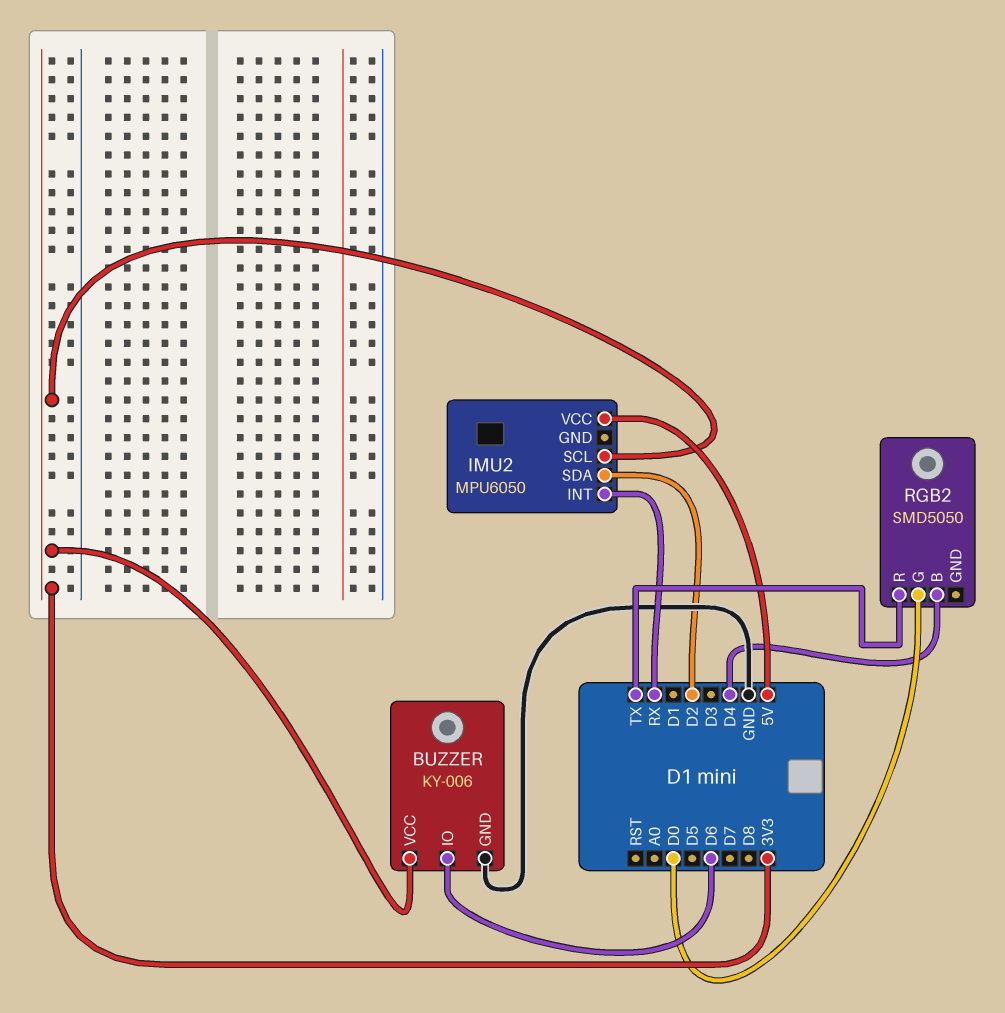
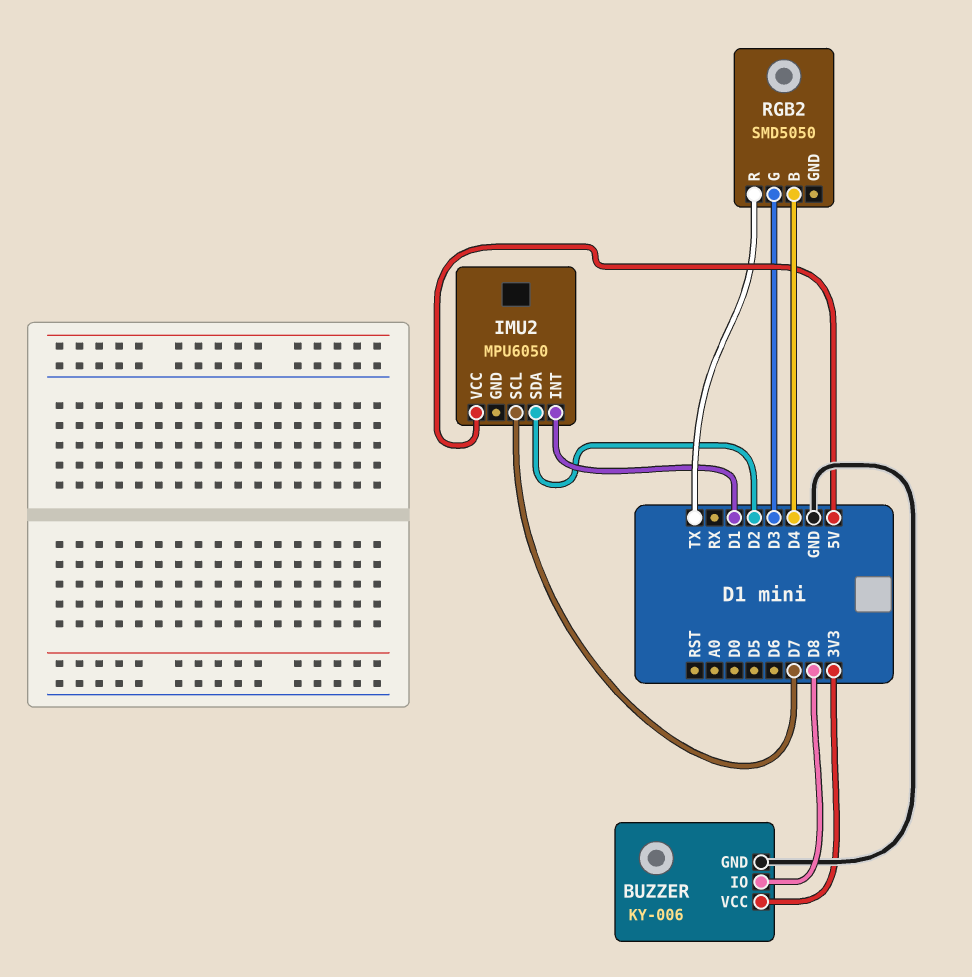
BUZZER pin IO: D6 -> D8
IMU2 pin INT: RX -> D1
IMU2 pin SCL: 3V3 -> D7
RGB2 pin G: D0 -> D3

